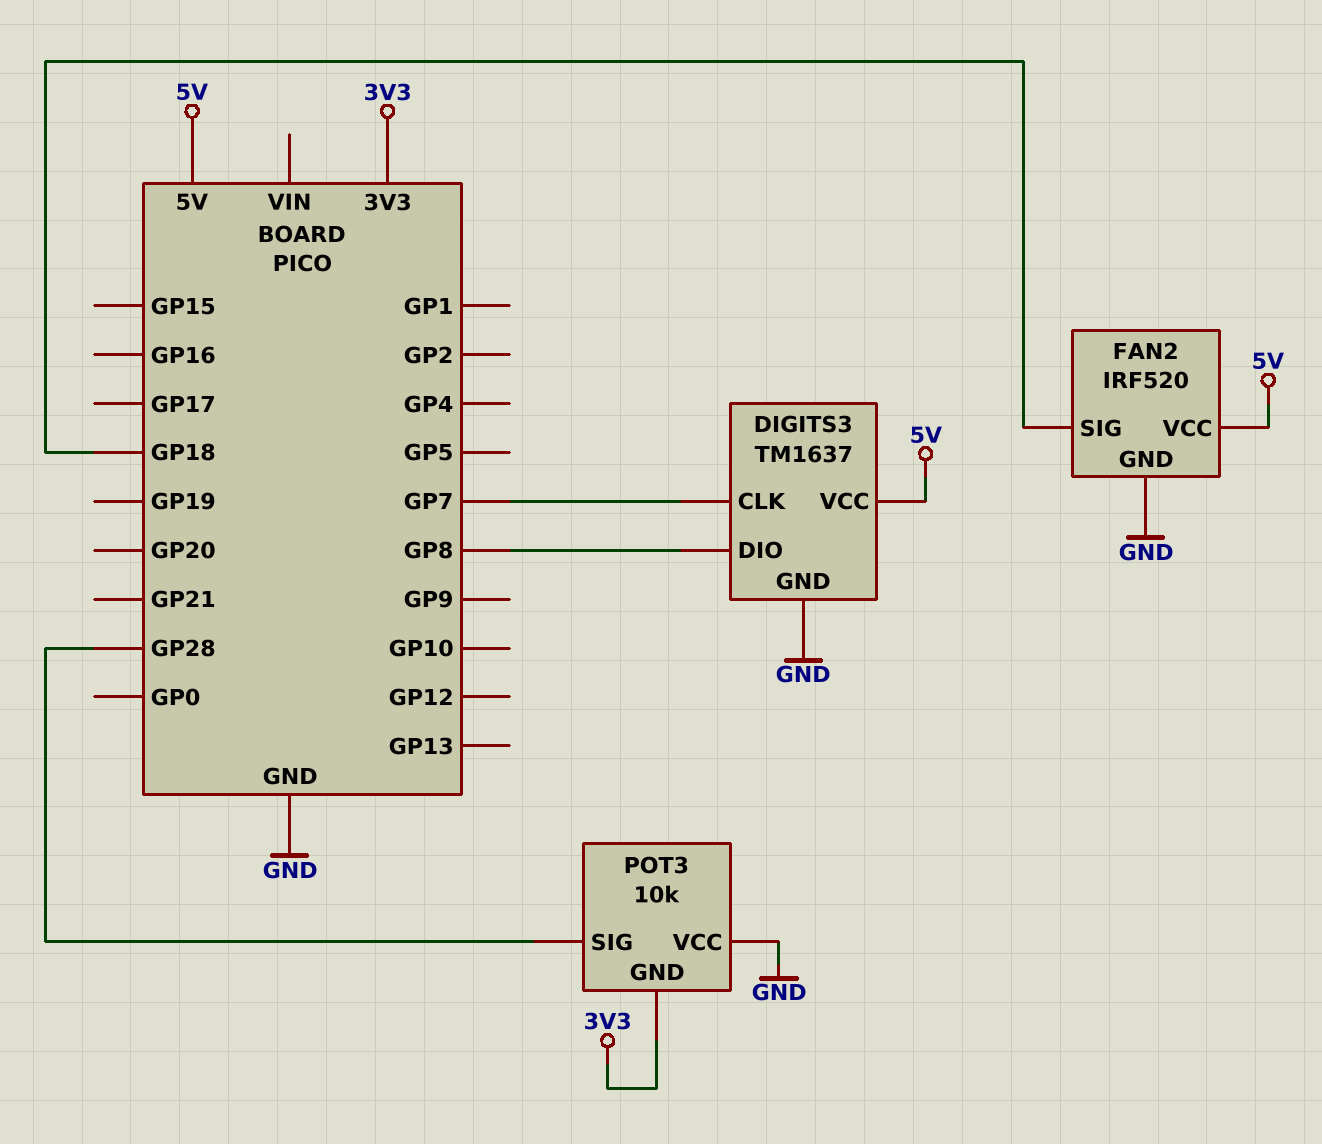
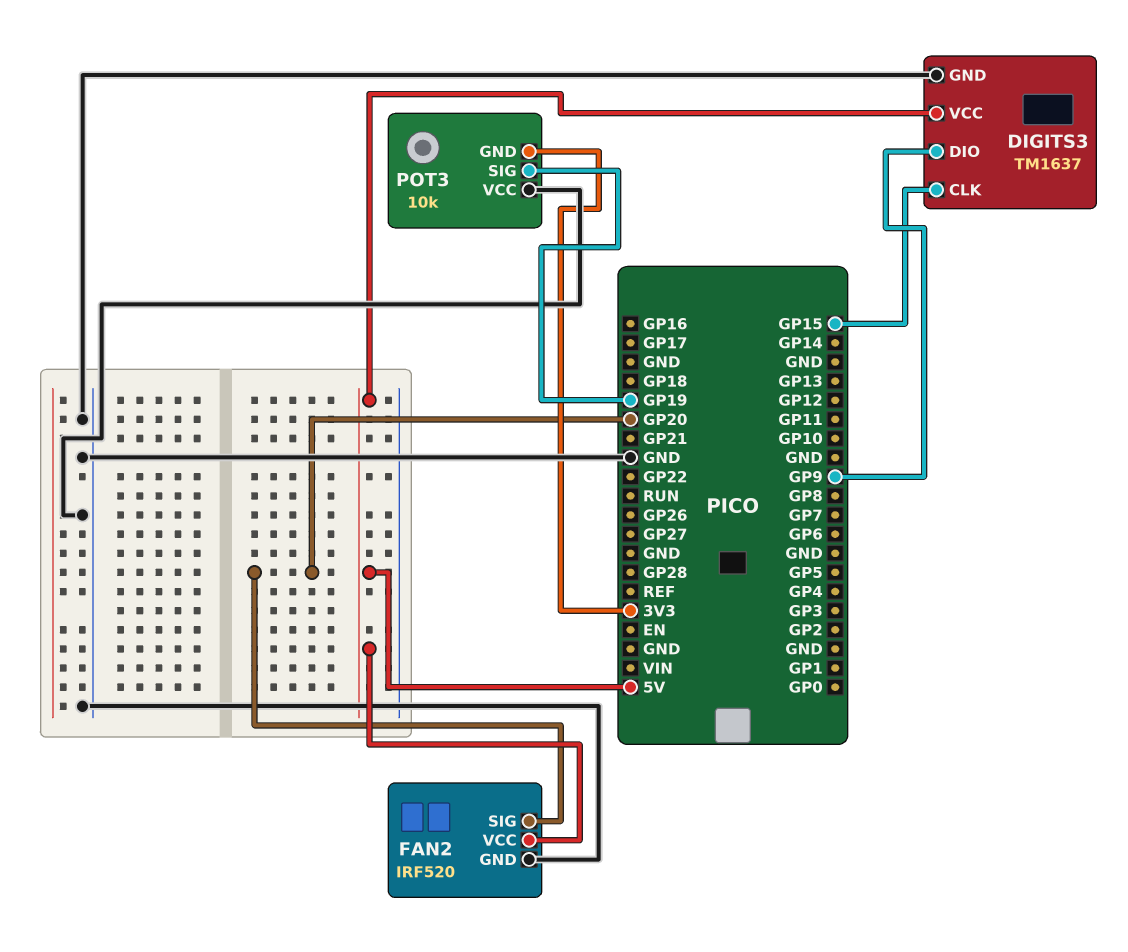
DIGITS3 pin CLK: GP7 -> GP15
DIGITS3 pin DIO: GP8 -> GP9
FAN2 pin SIG: GP18 -> GP20
POT3 pin SIG: GP28 -> GP19

